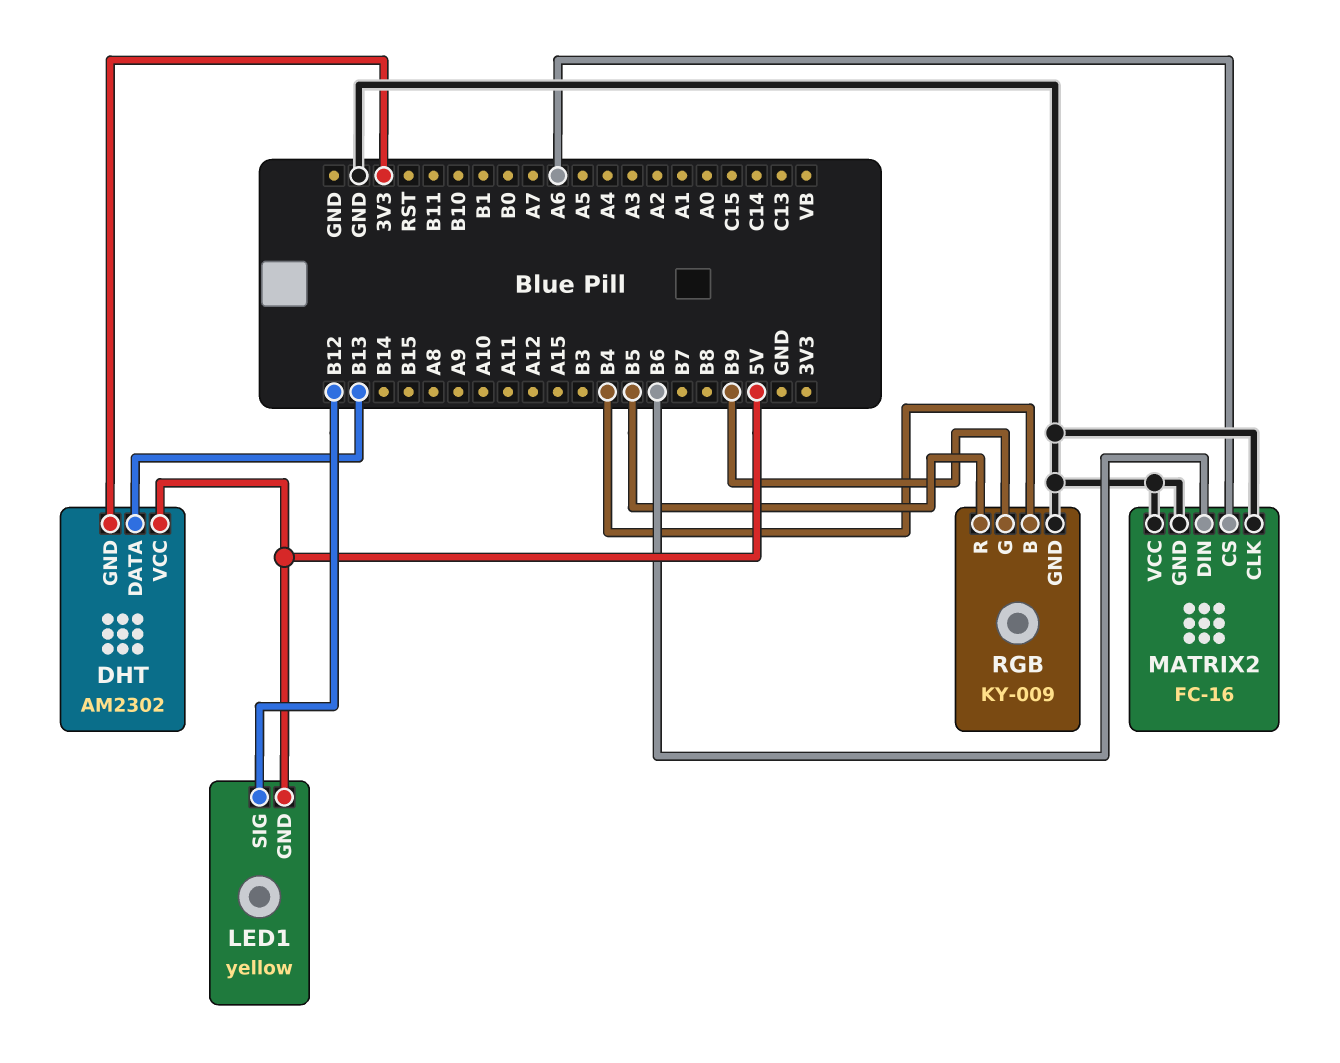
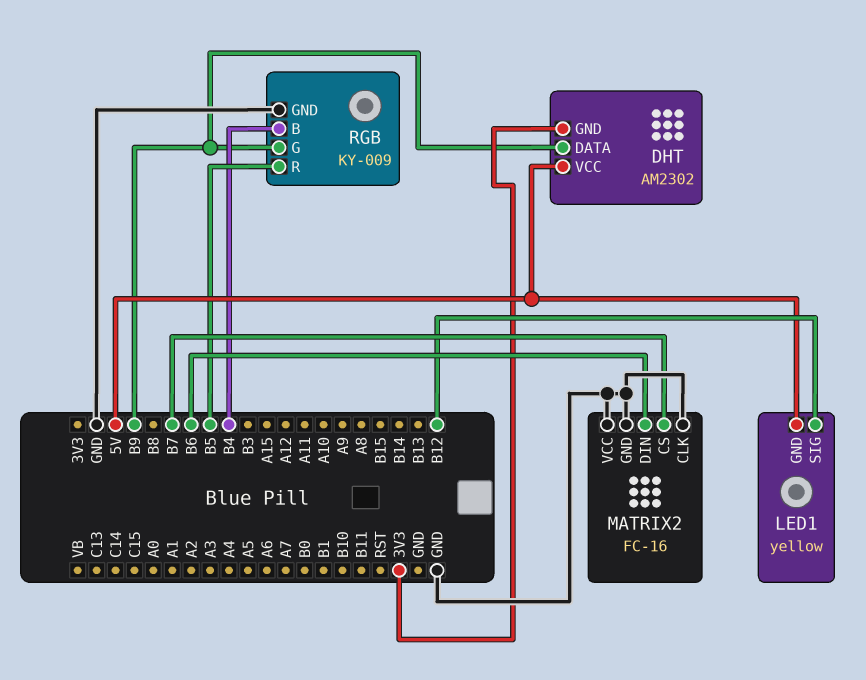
DHT pin DATA: B13 -> B9
MATRIX2 pin CS: A6 -> B7

